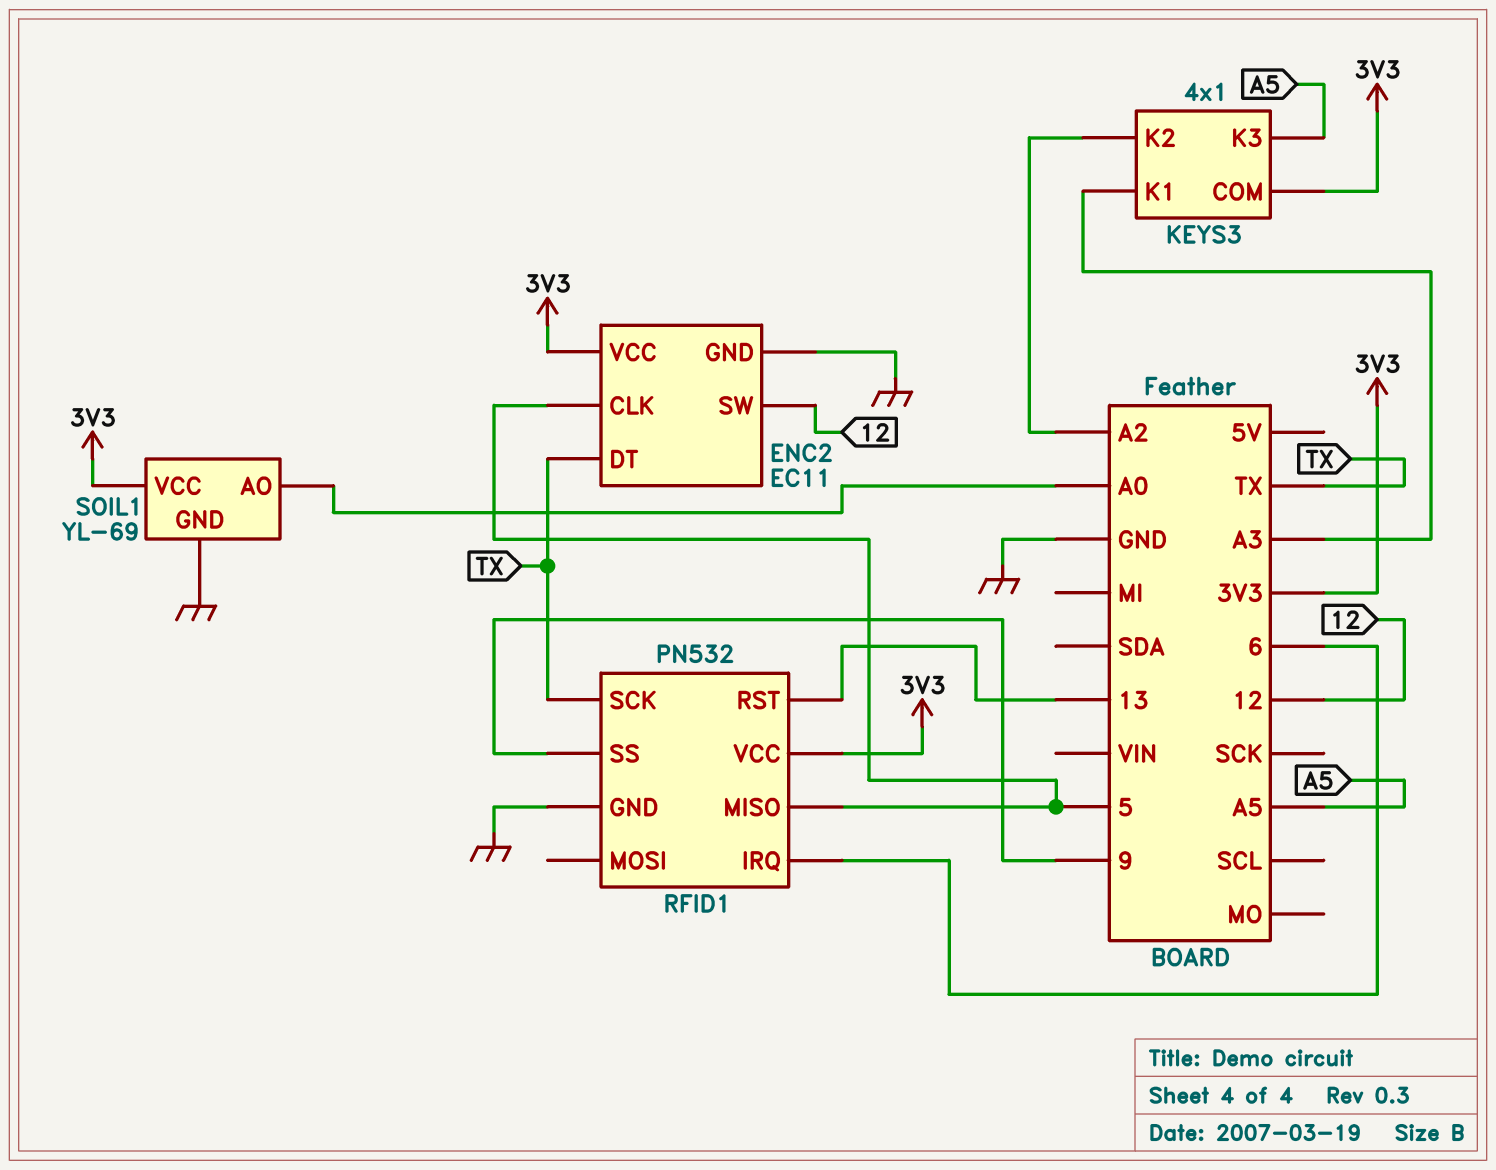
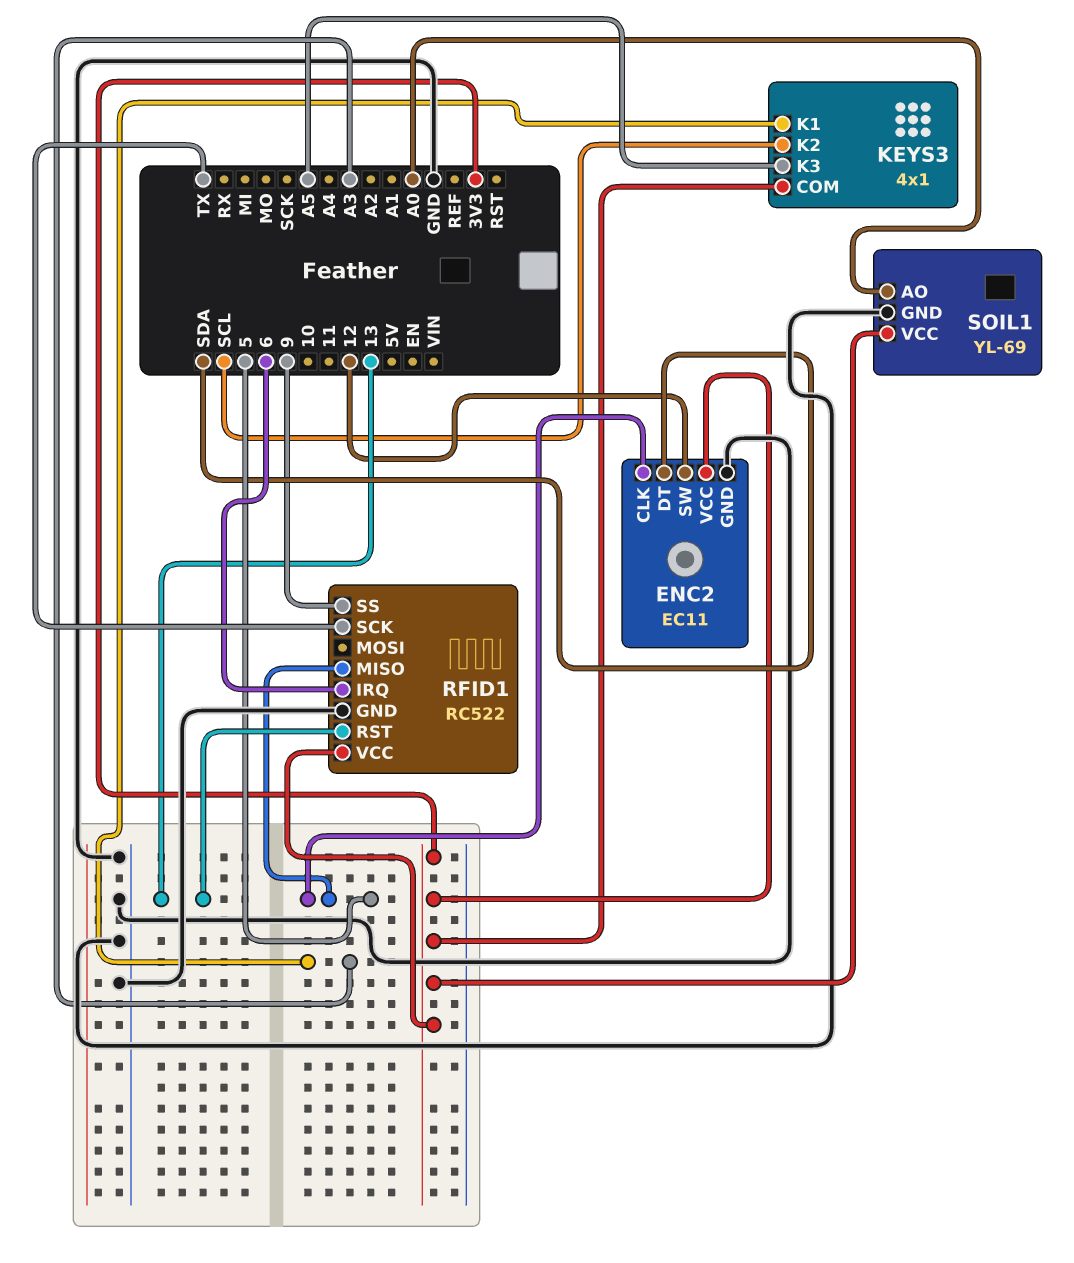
ENC2 pin DT: TX -> SDA
KEYS3 pin K2: A2 -> SCL
RFID1: PN532 -> RC522

